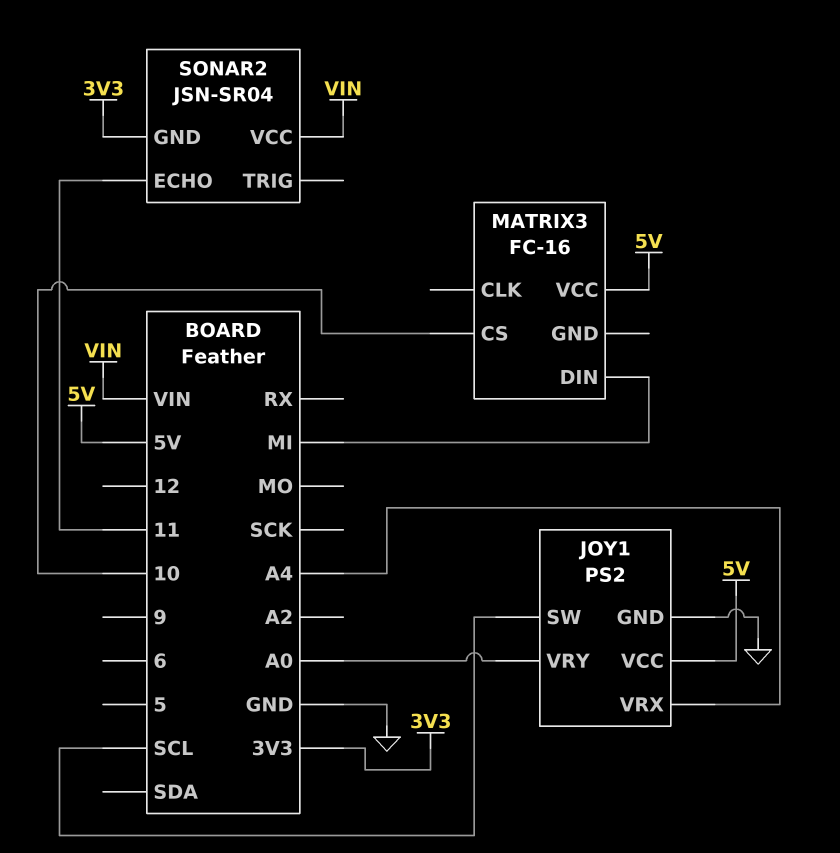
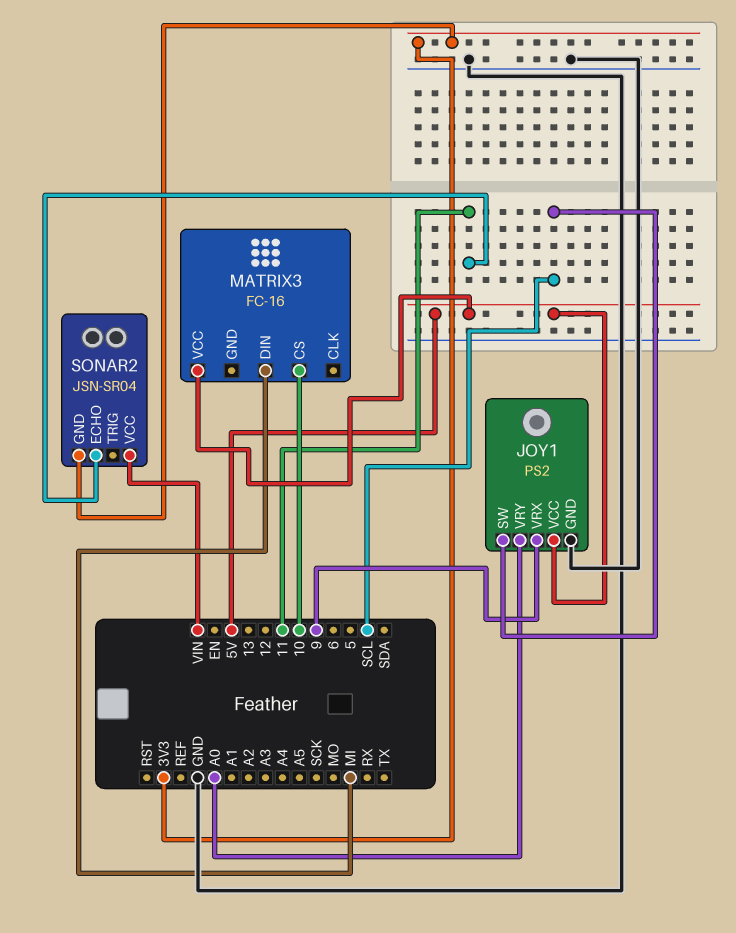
JOY1 pin VRX: A4 -> 9

